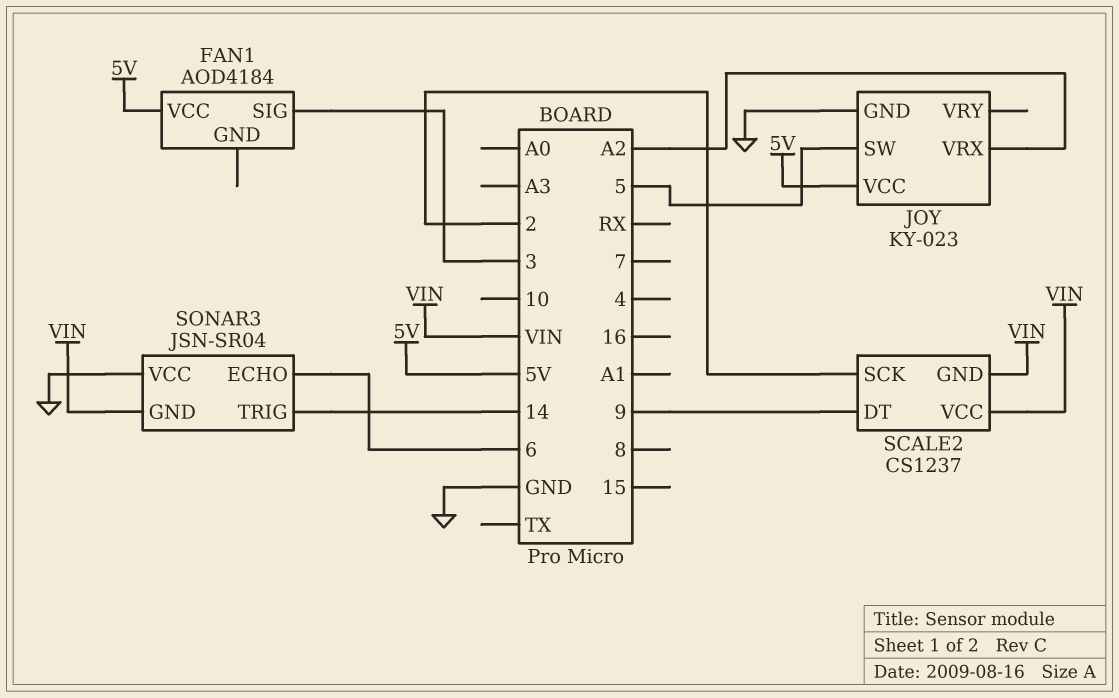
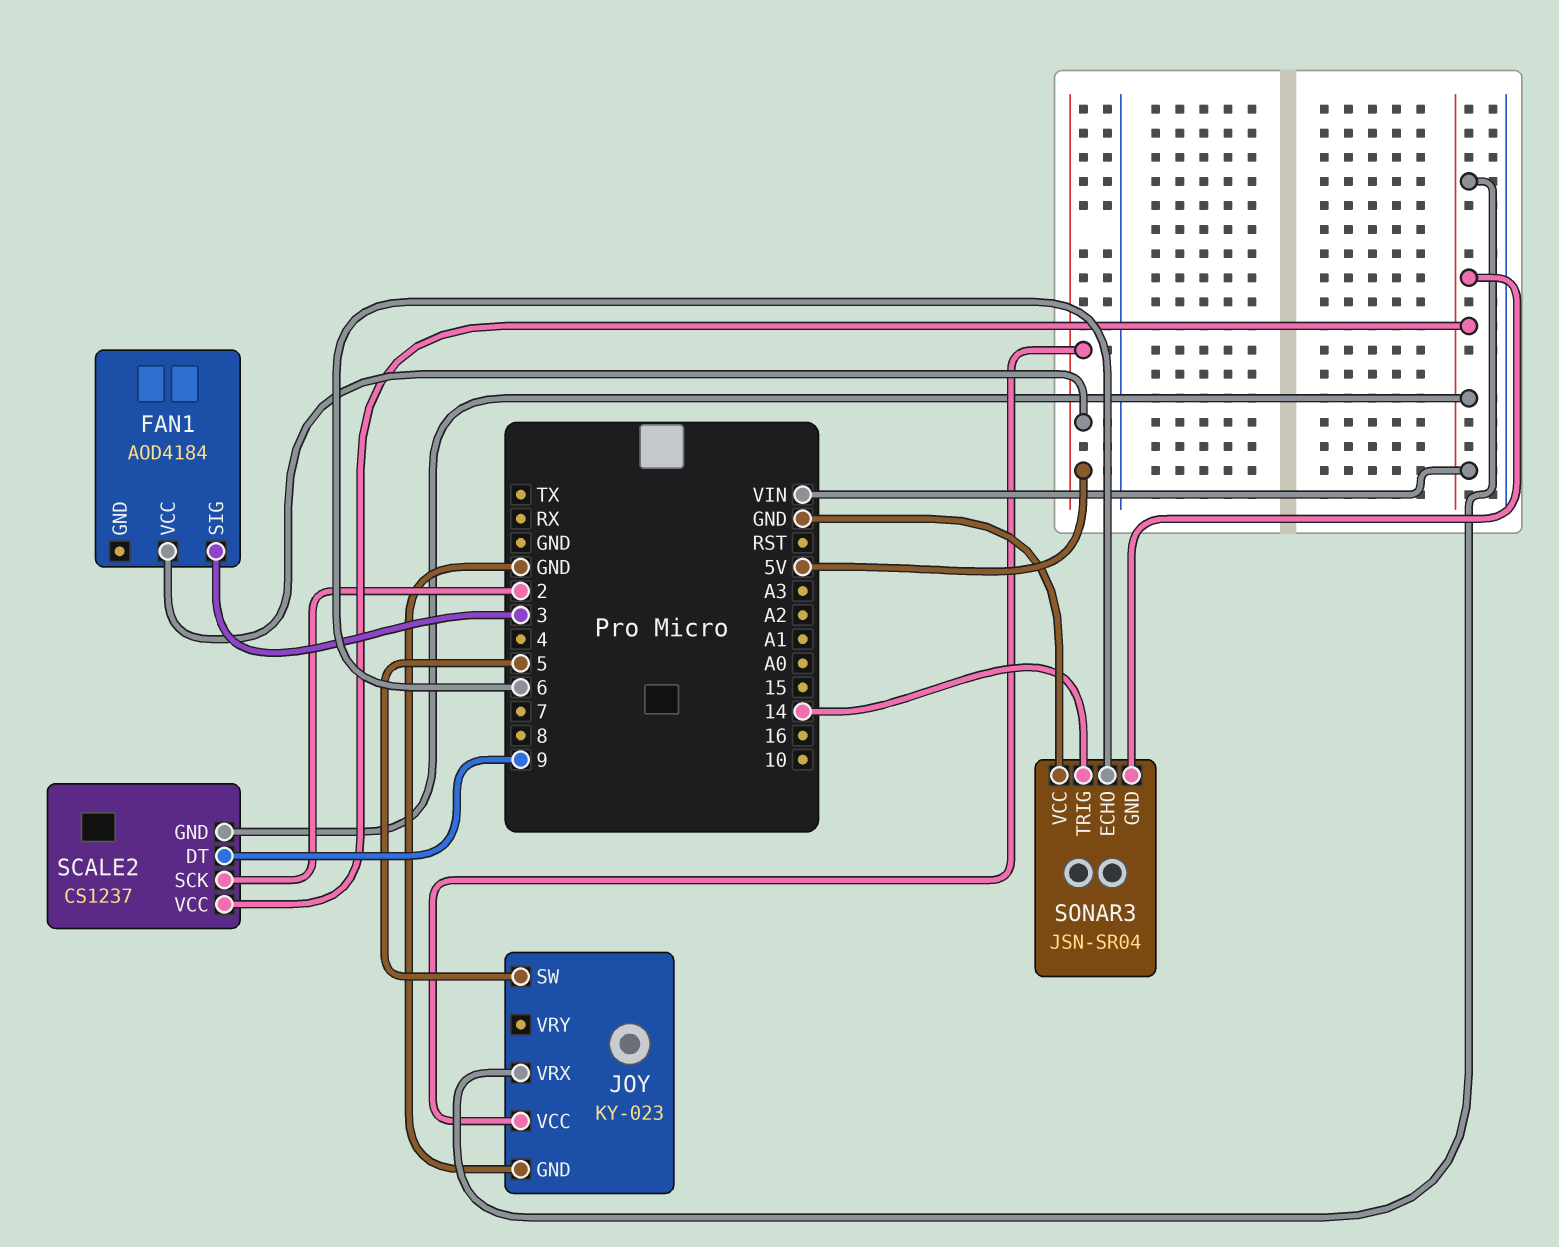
JOY pin VRX: A2 -> VIN

